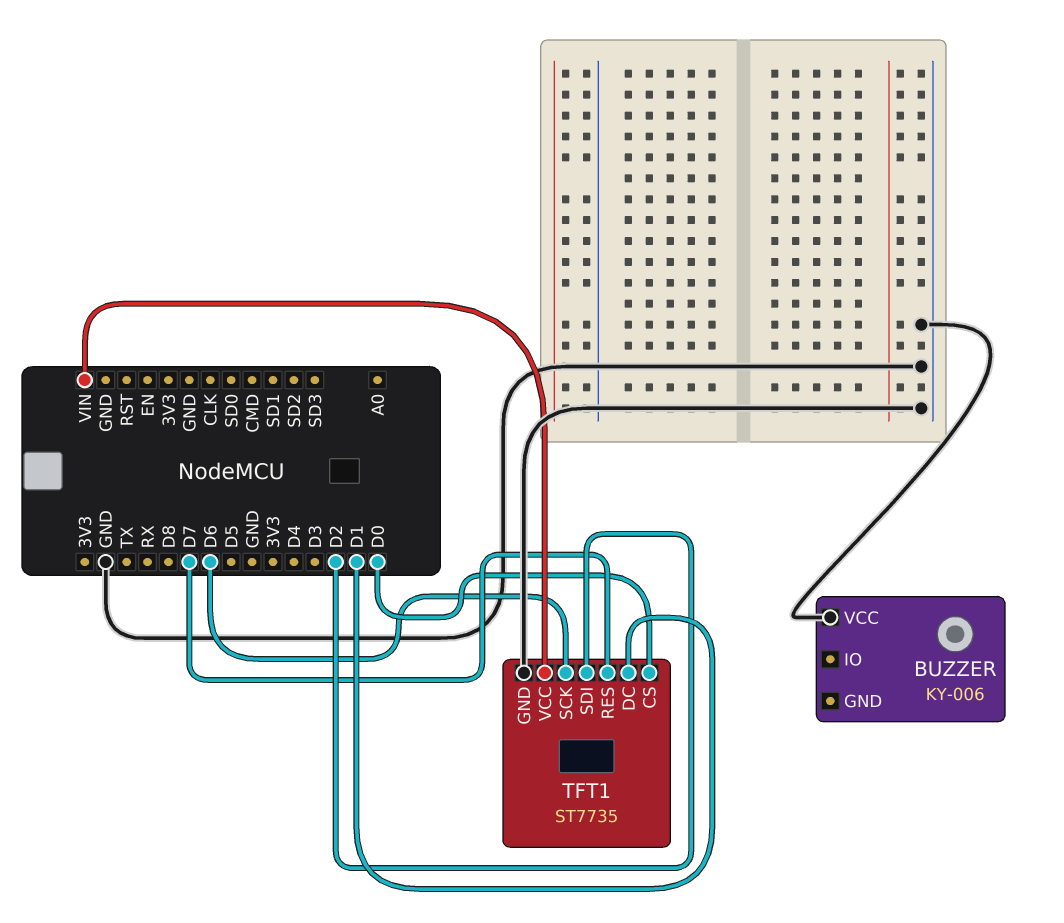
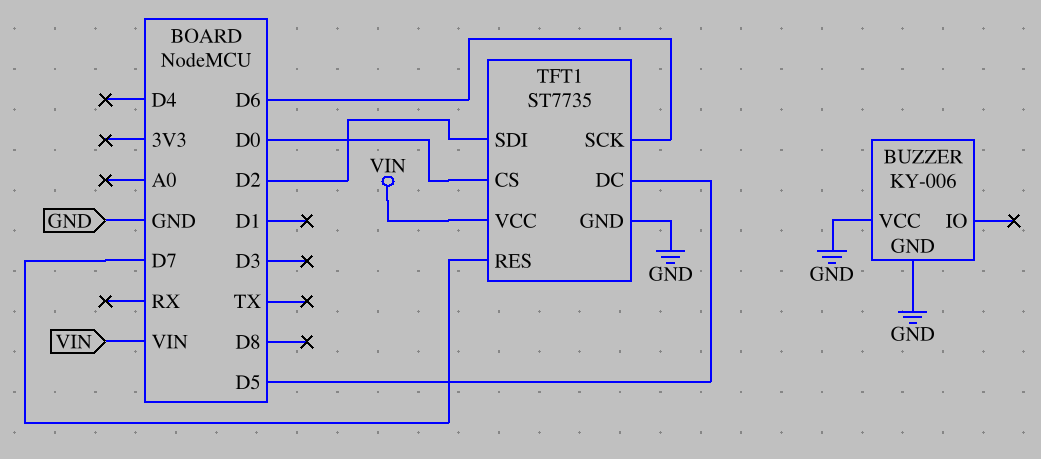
BUZZER pin GND: none -> GND
TFT1 pin DC: D1 -> D5

